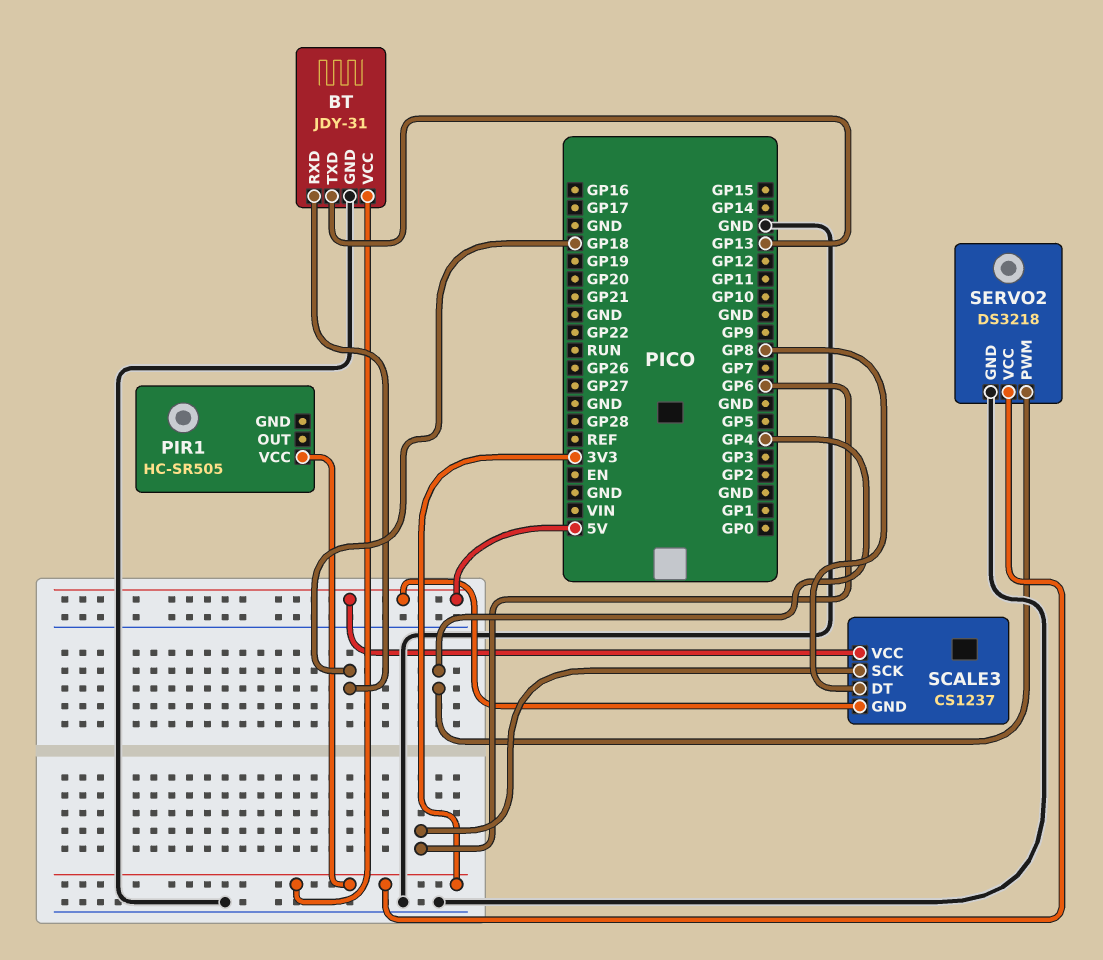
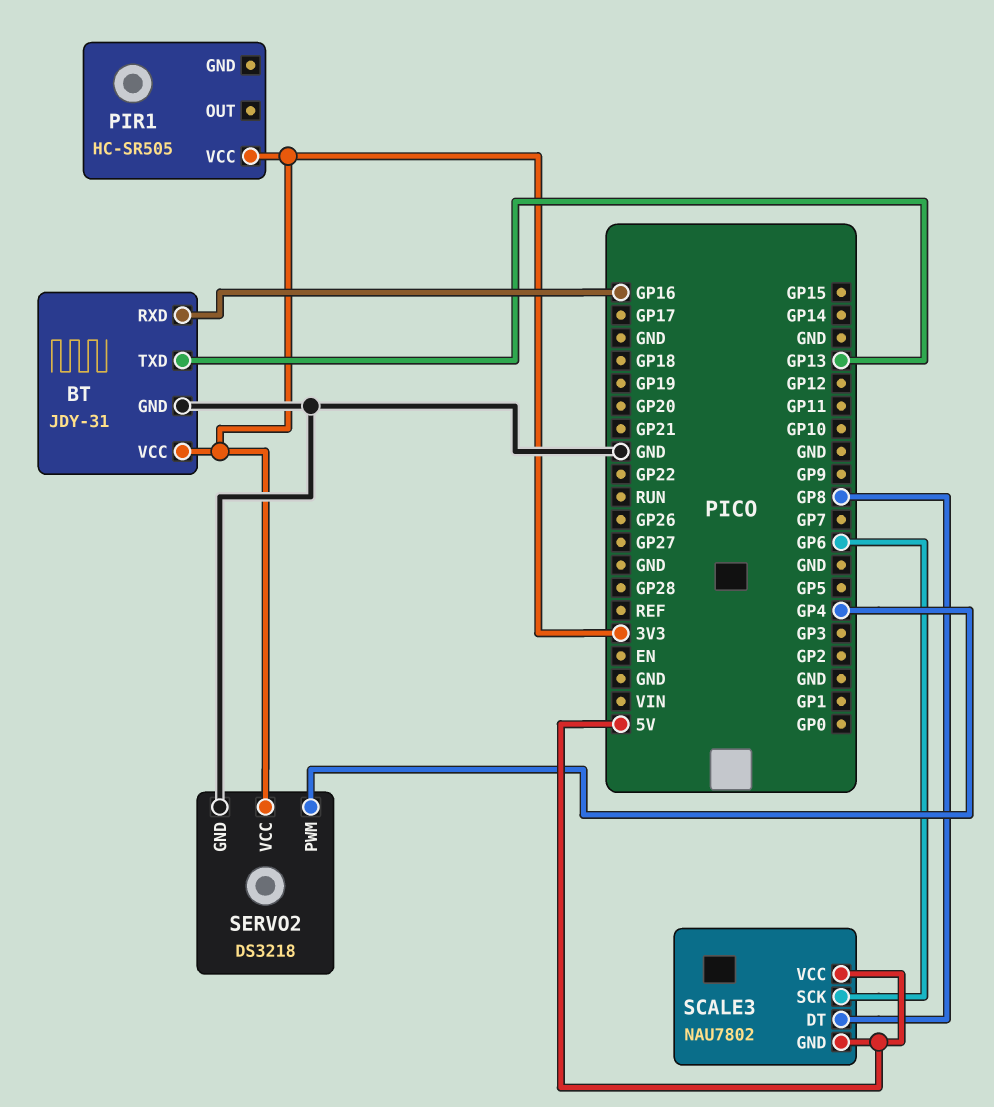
BT pin RXD: GP18 -> GP16
SCALE3: CS1237 -> NAU7802

